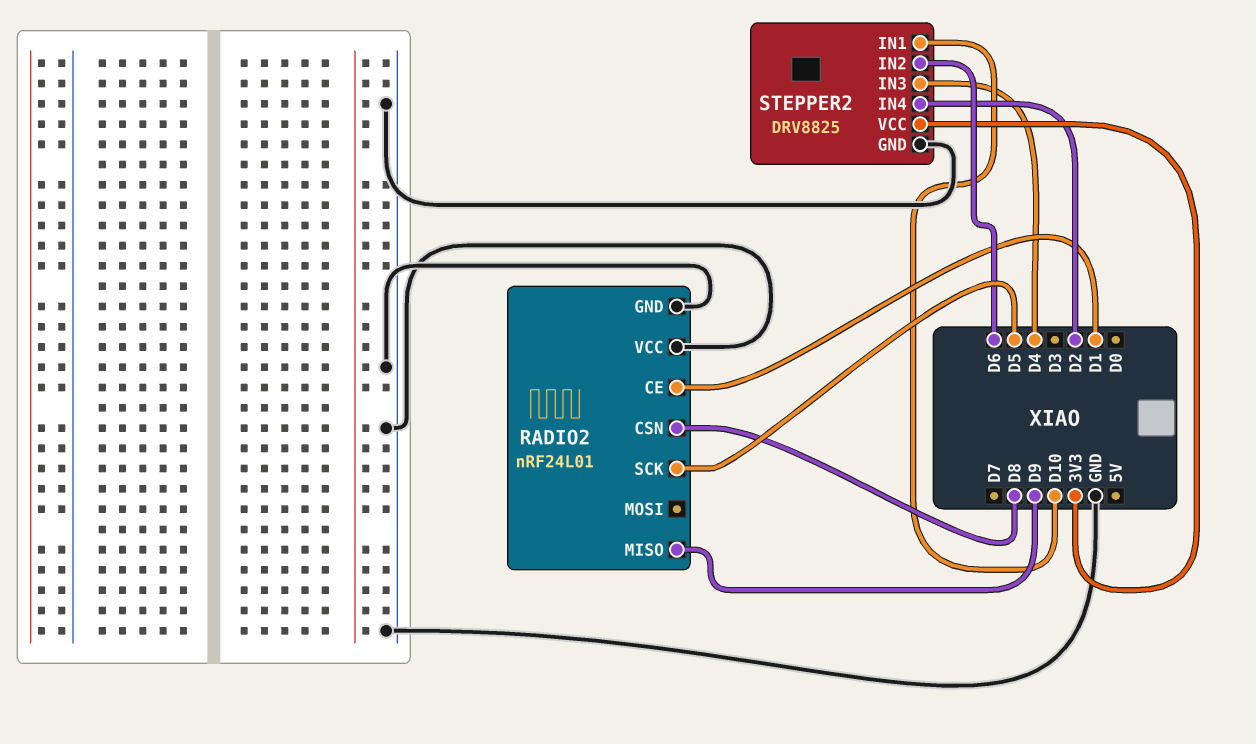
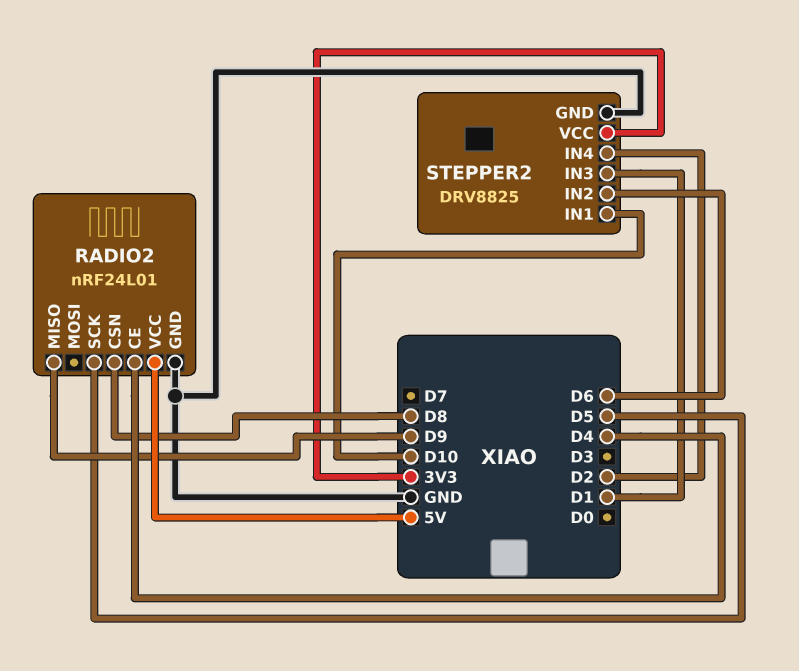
RADIO2 pin CE: D1 -> D4
RADIO2 pin VCC: GND -> 5V
STEPPER2 pin IN3: D4 -> D1

